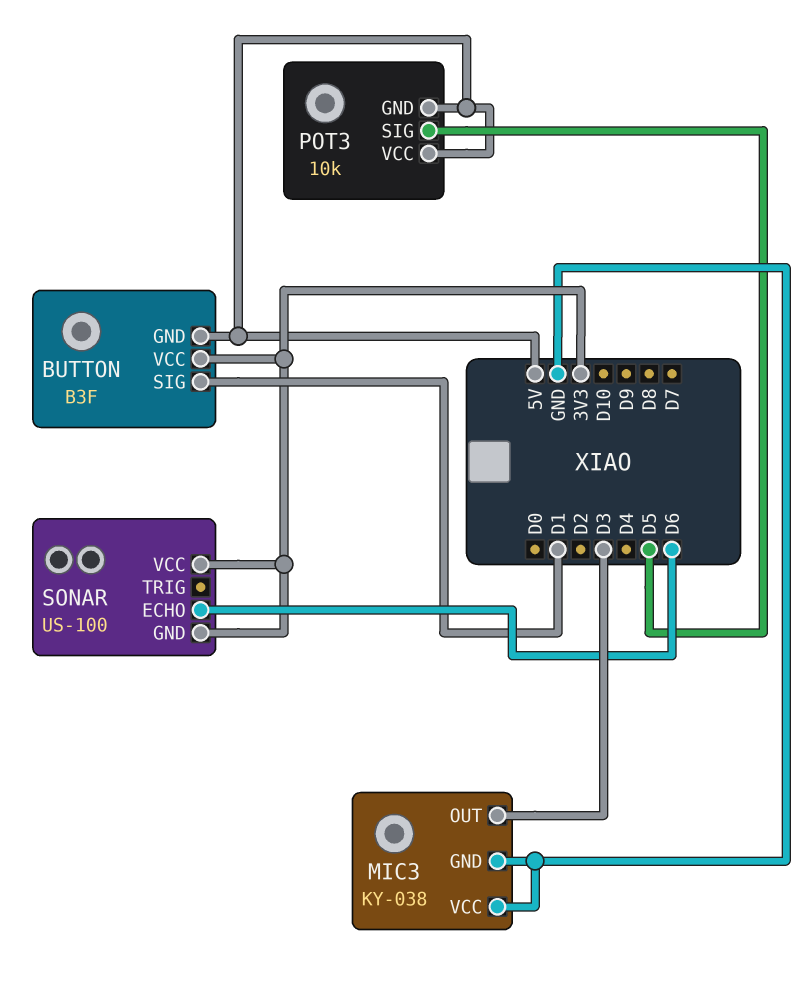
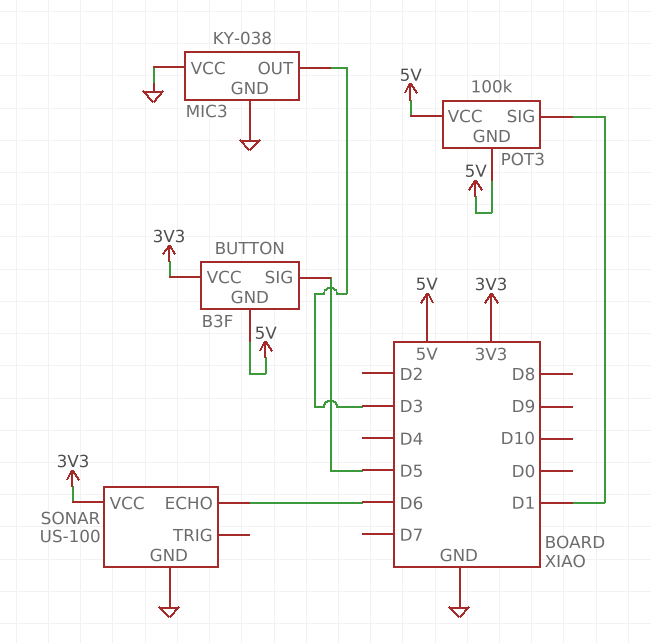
BUTTON pin SIG: D1 -> D5
POT3: 10k -> 100k
POT3 pin SIG: D5 -> D1
SONAR pin GND: 3V3 -> GND

